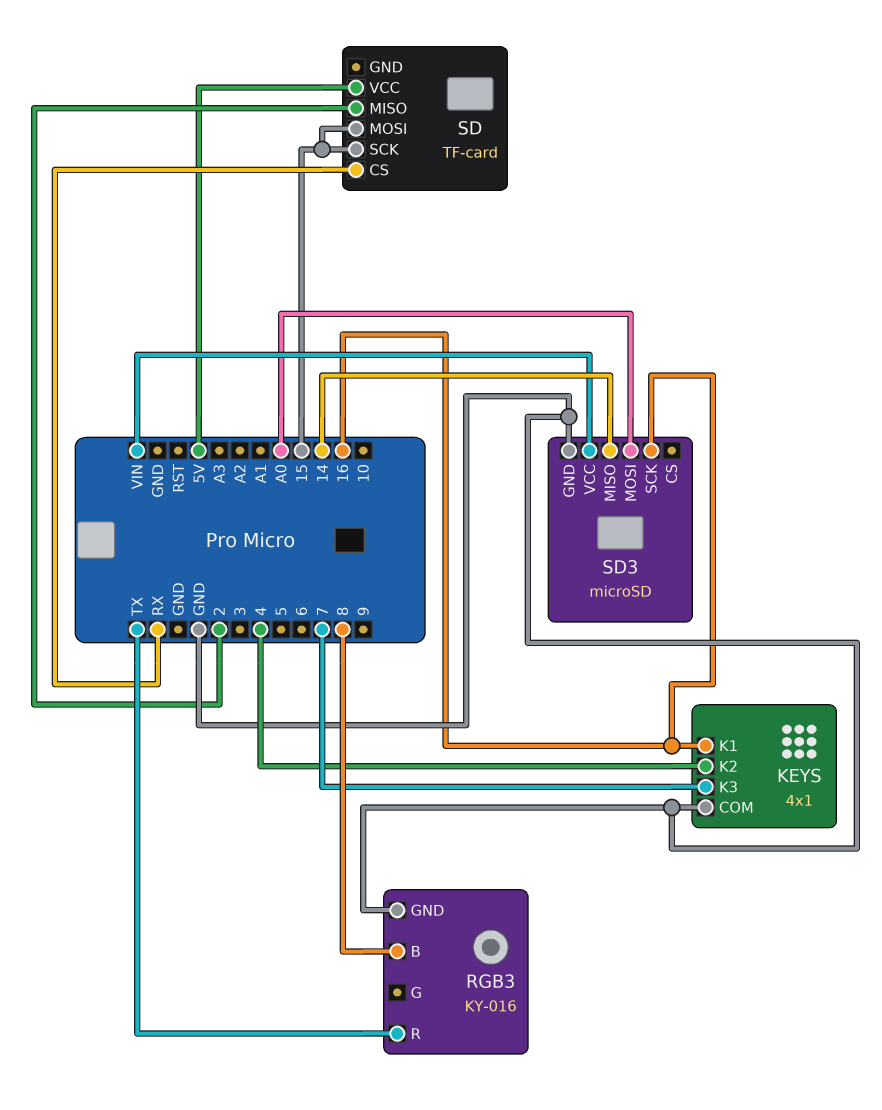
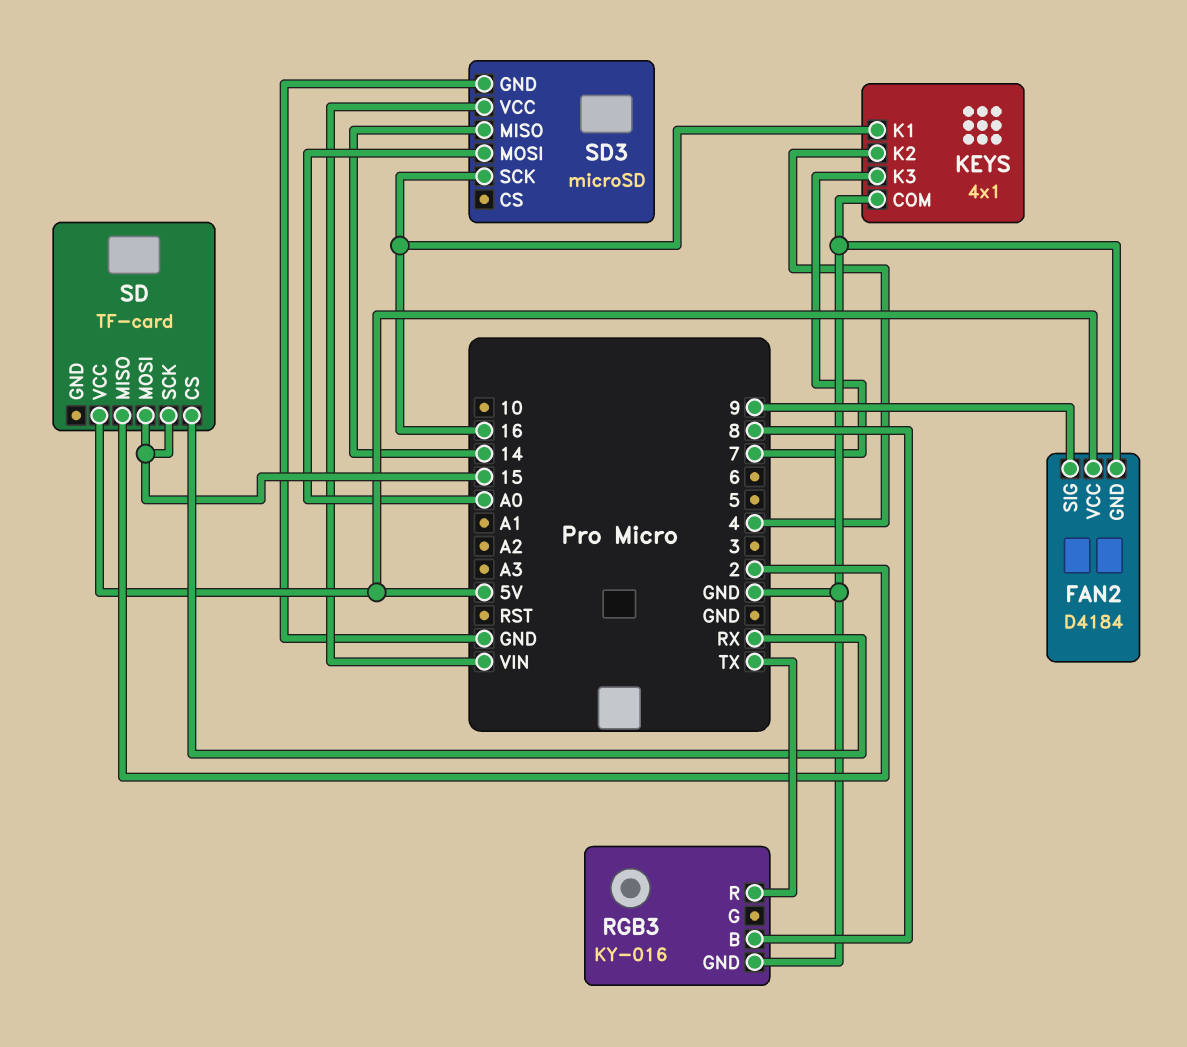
FAN2: none -> D4184
FAN2 pin GND: none -> GND
FAN2 pin SIG: none -> 9
FAN2 pin VCC: none -> 5V

